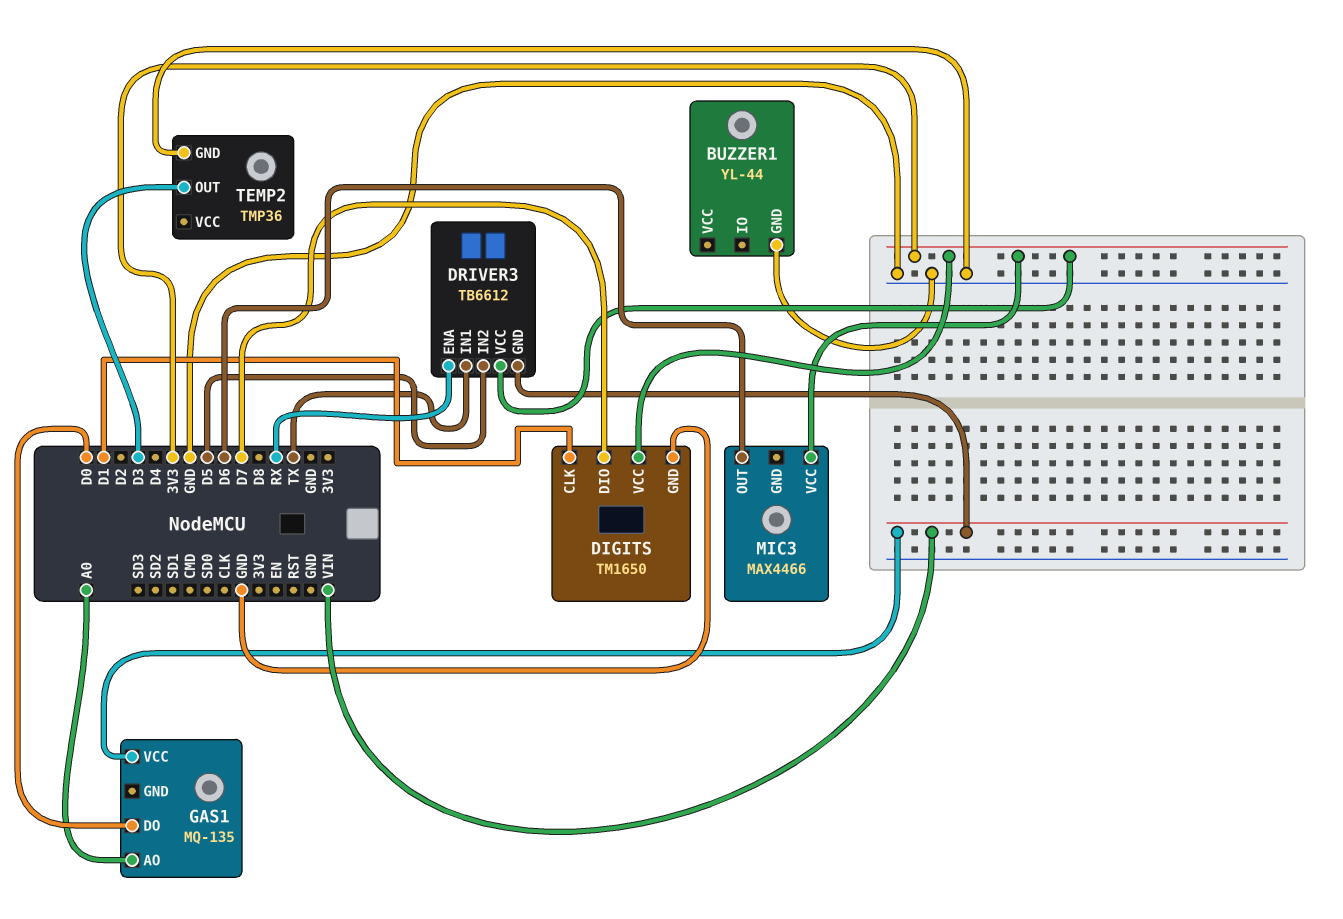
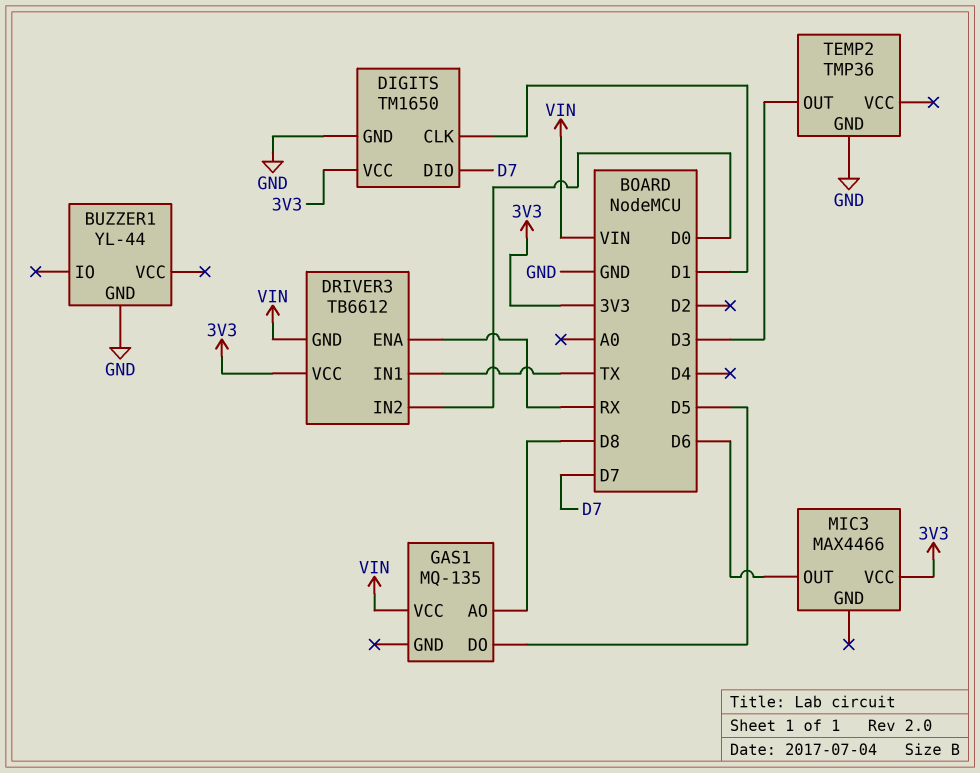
DRIVER3 pin IN2: D5 -> D0
GAS1 pin AO: A0 -> D8
GAS1 pin DO: D0 -> D5

